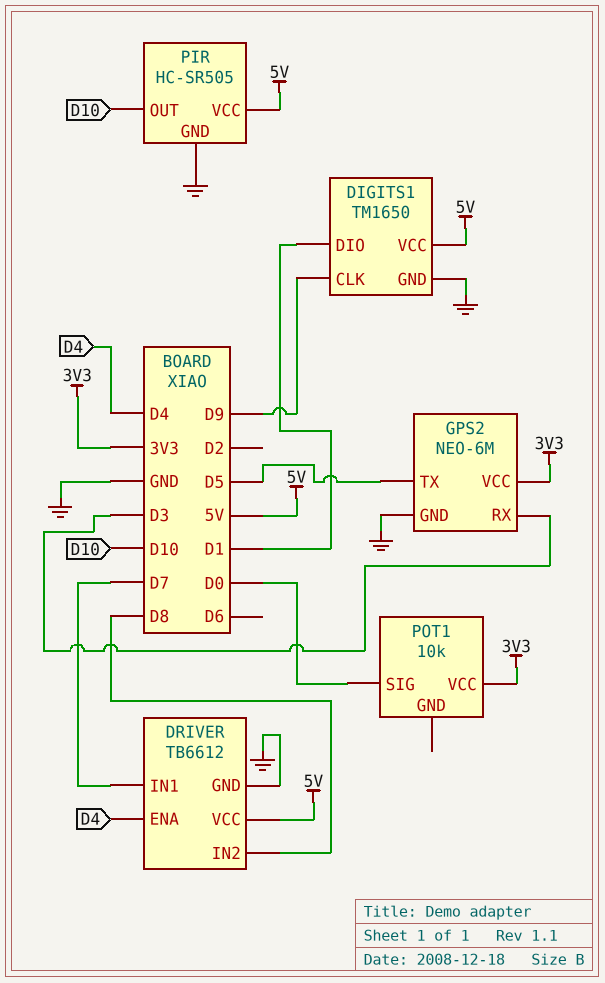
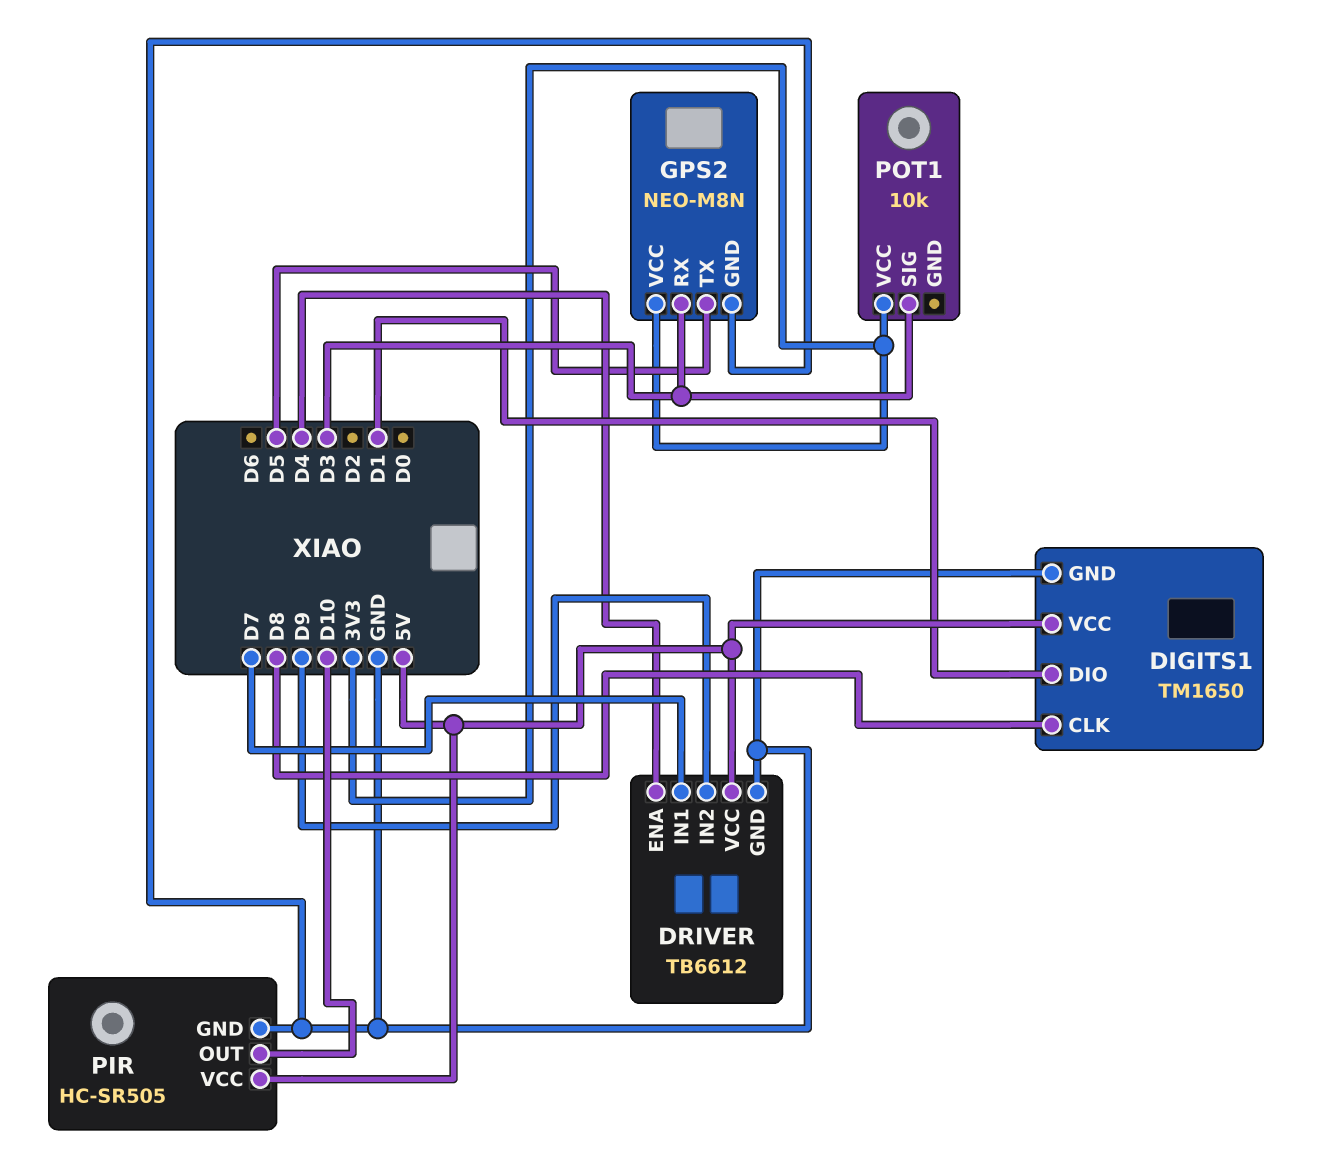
DIGITS1 pin CLK: D9 -> D8
DRIVER pin IN2: D8 -> D9
GPS2: NEO-6M -> NEO-M8N
POT1 pin SIG: D0 -> D3

